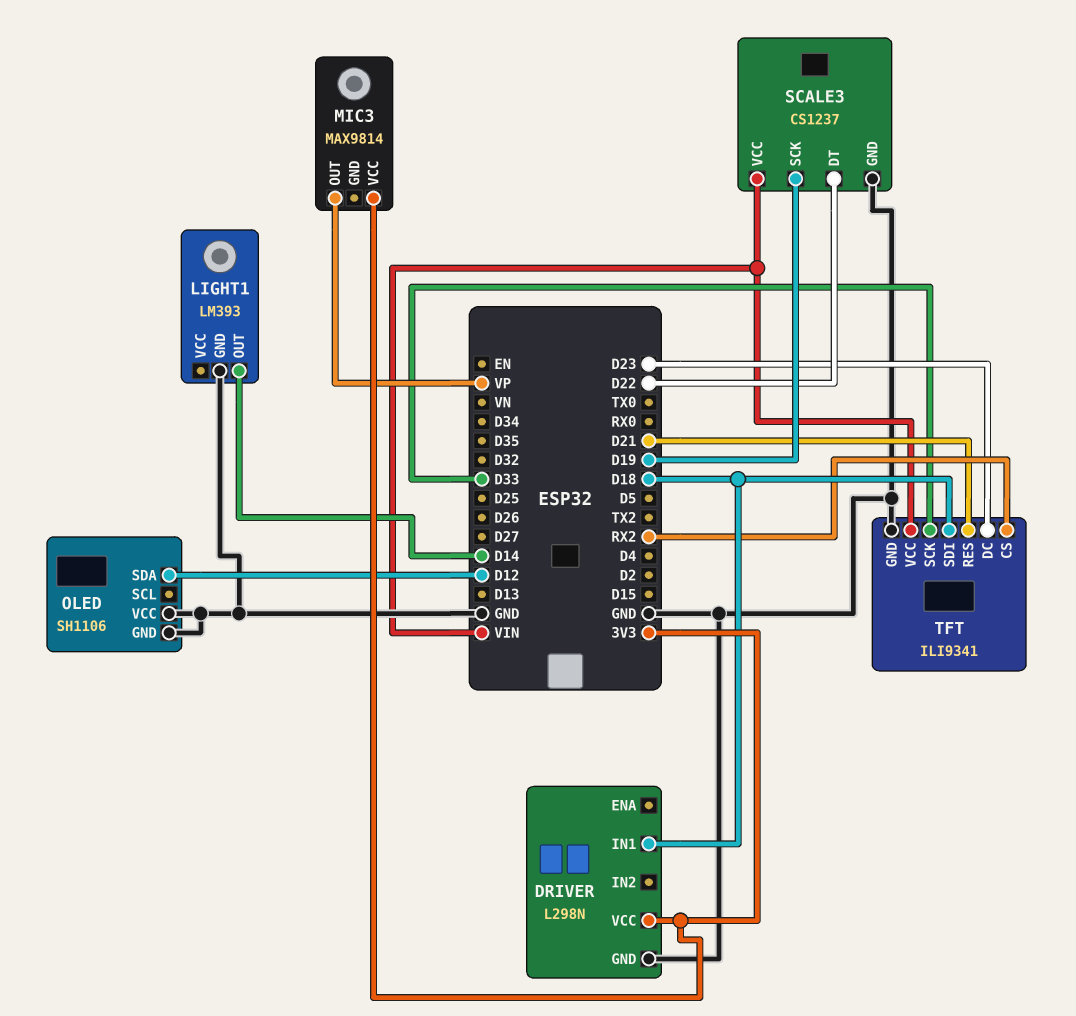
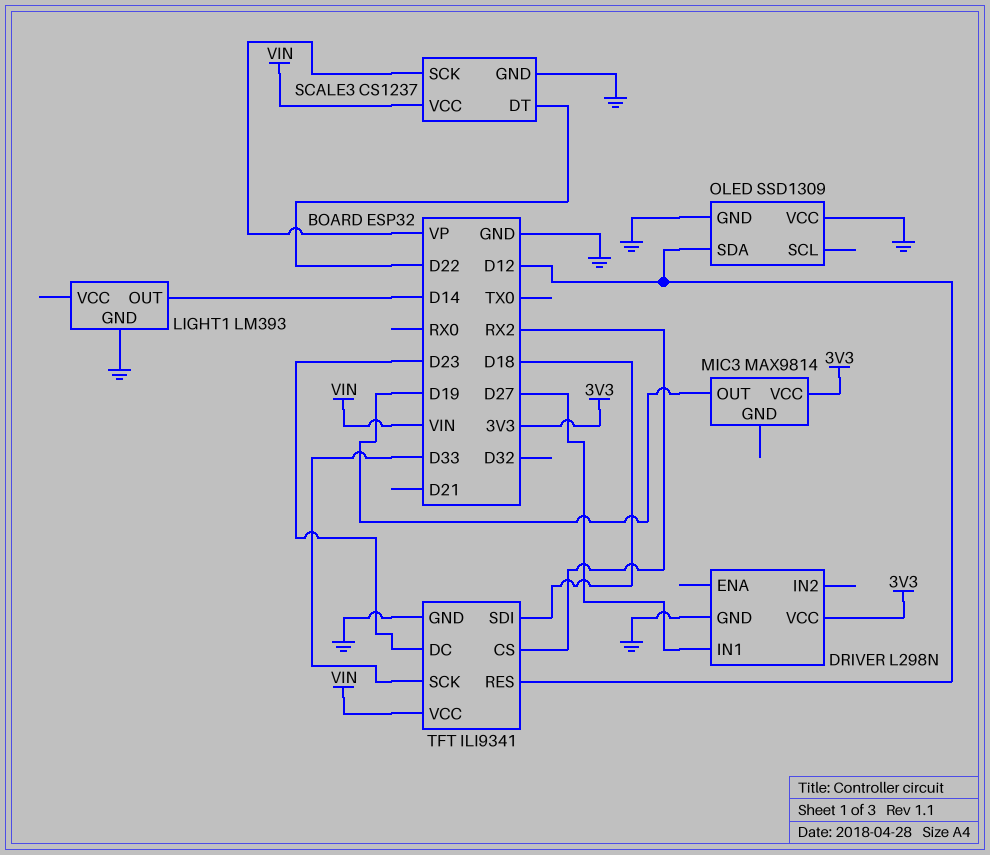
DRIVER pin IN1: D18 -> D27
MIC3 pin OUT: VP -> D19
OLED: SH1106 -> SSD1309
SCALE3 pin SCK: D19 -> VP
TFT pin RES: D21 -> D12

